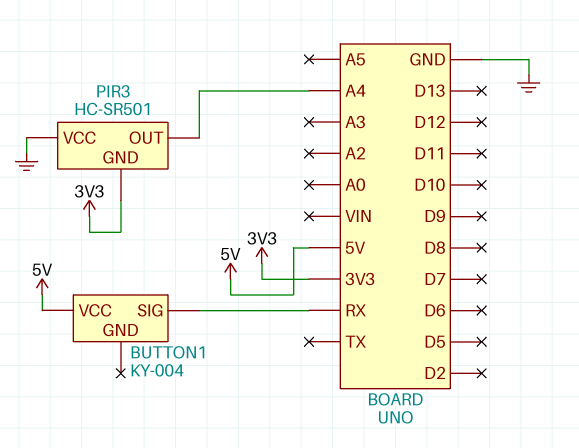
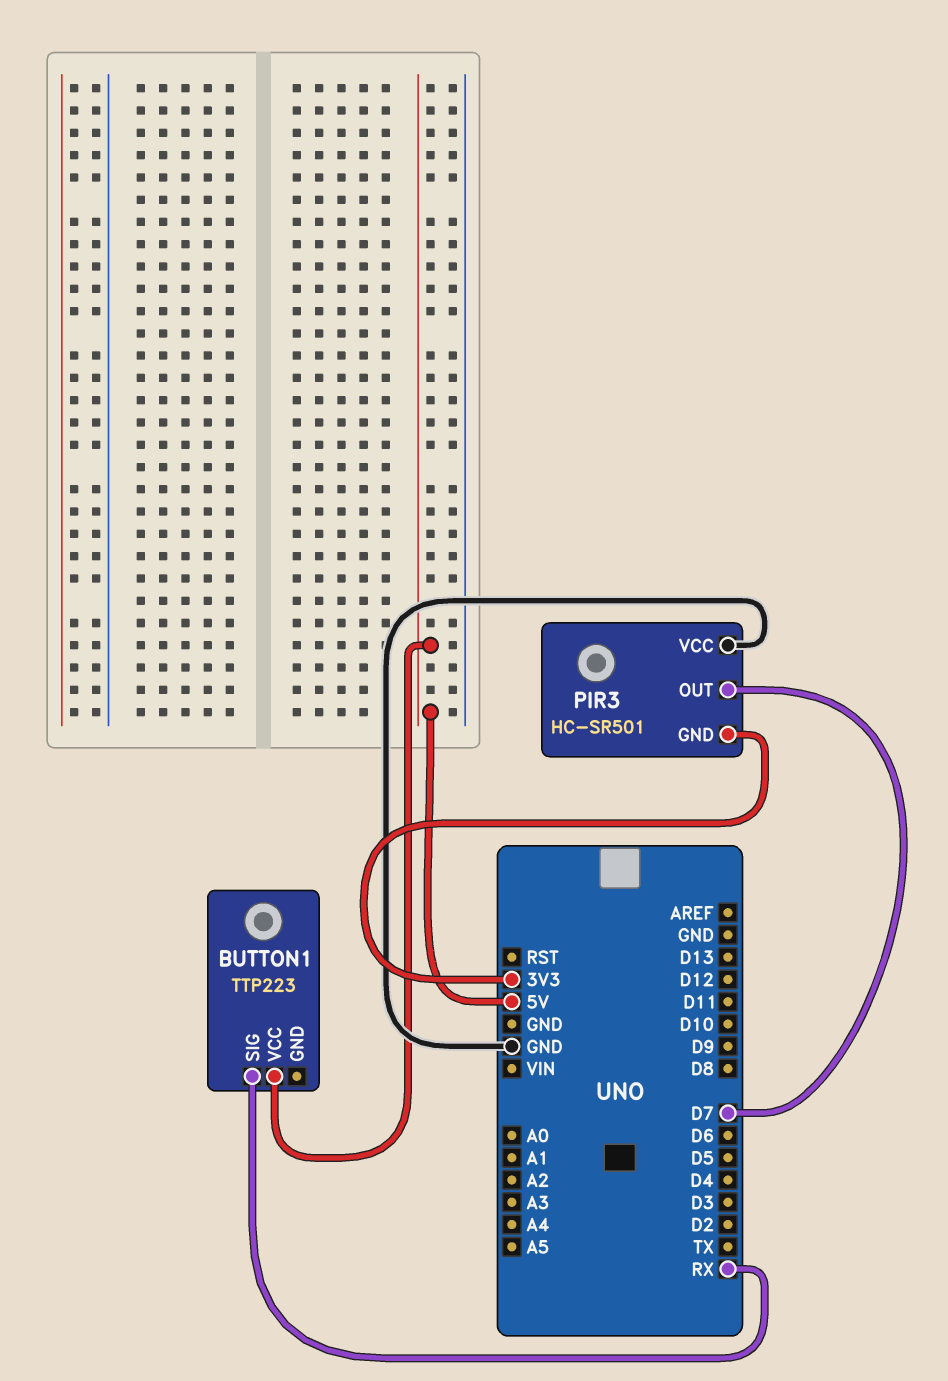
BUTTON1: KY-004 -> TTP223
PIR3 pin OUT: A4 -> D7

